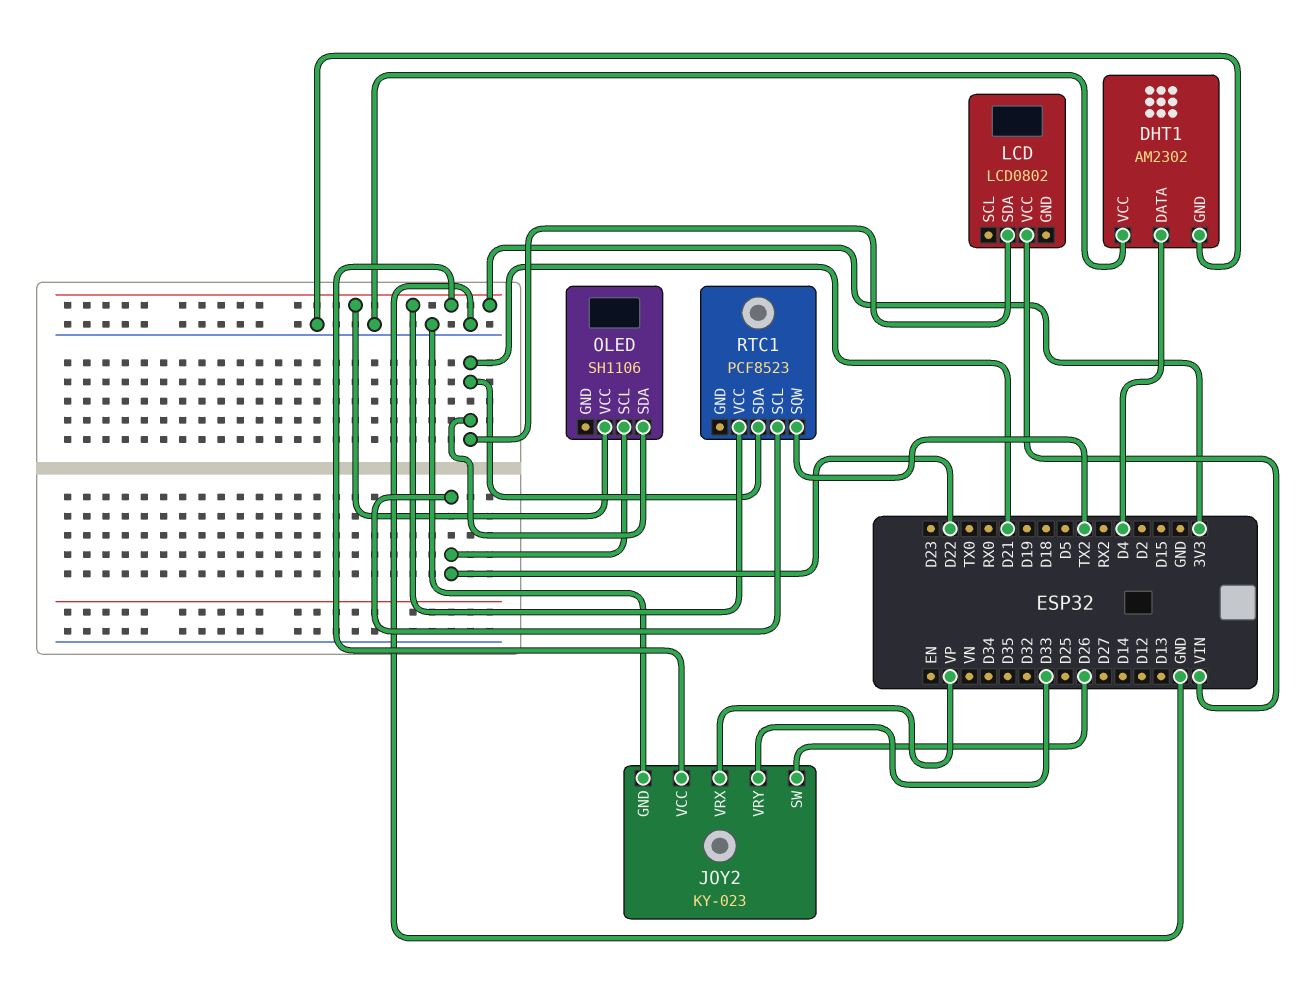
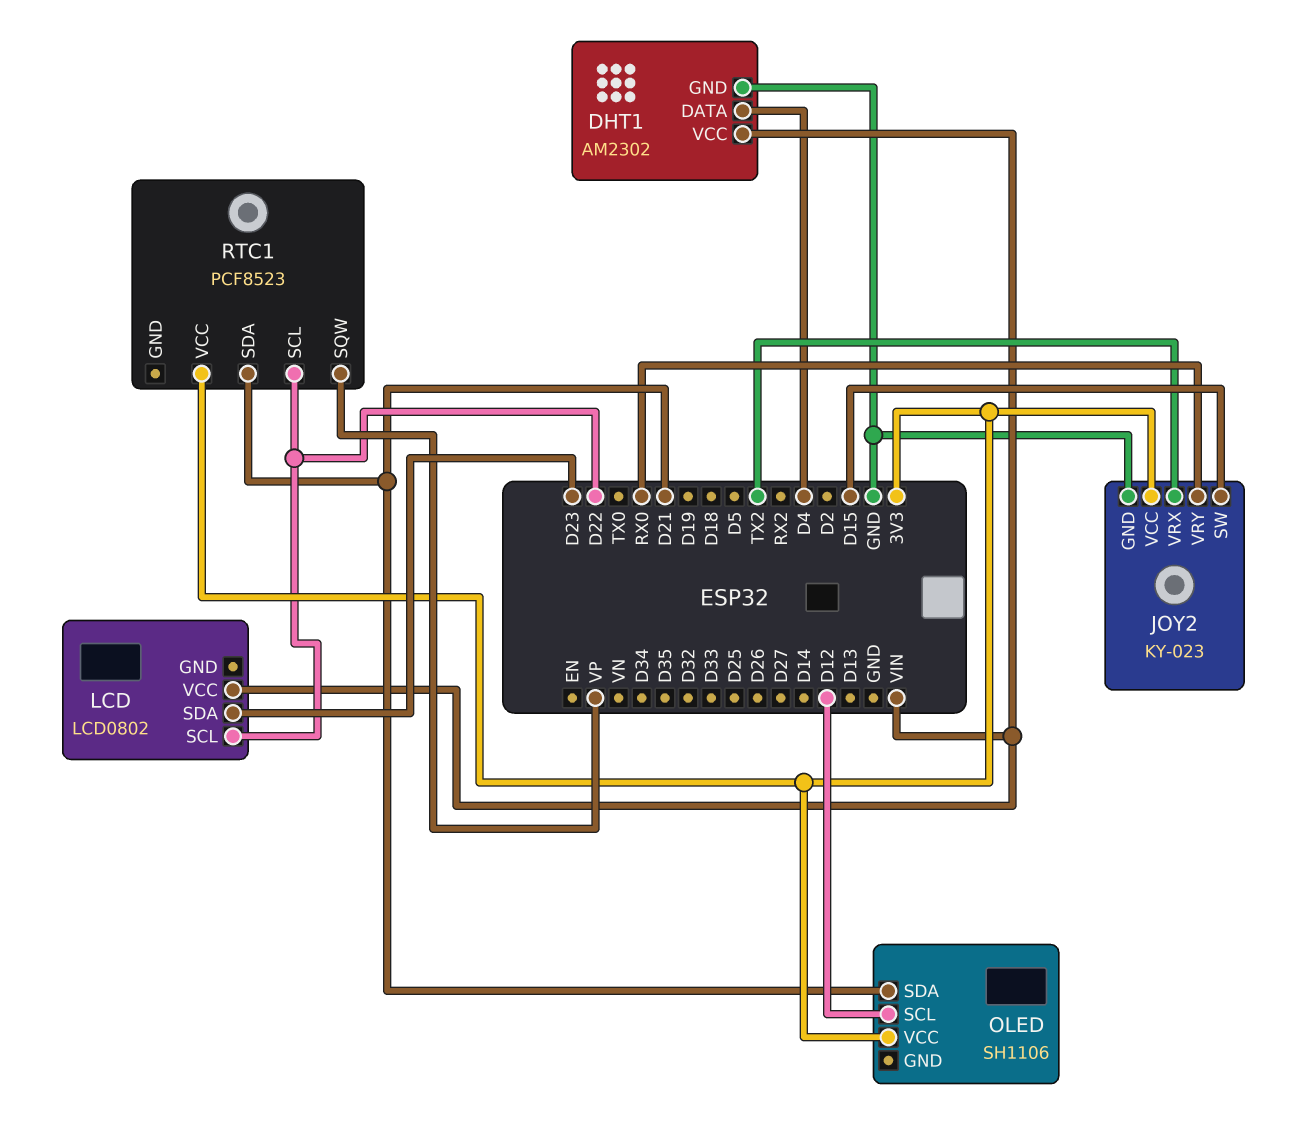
DHT1 pin VCC: GND -> VIN
JOY2 pin SW: D26 -> D15
JOY2 pin VRX: VP -> TX2
JOY2 pin VRY: D33 -> RX0
LCD pin SCL: none -> D22
LCD pin SDA: D21 -> D23
OLED pin SCL: D22 -> D12
RTC1 pin SQW: TX2 -> VP

